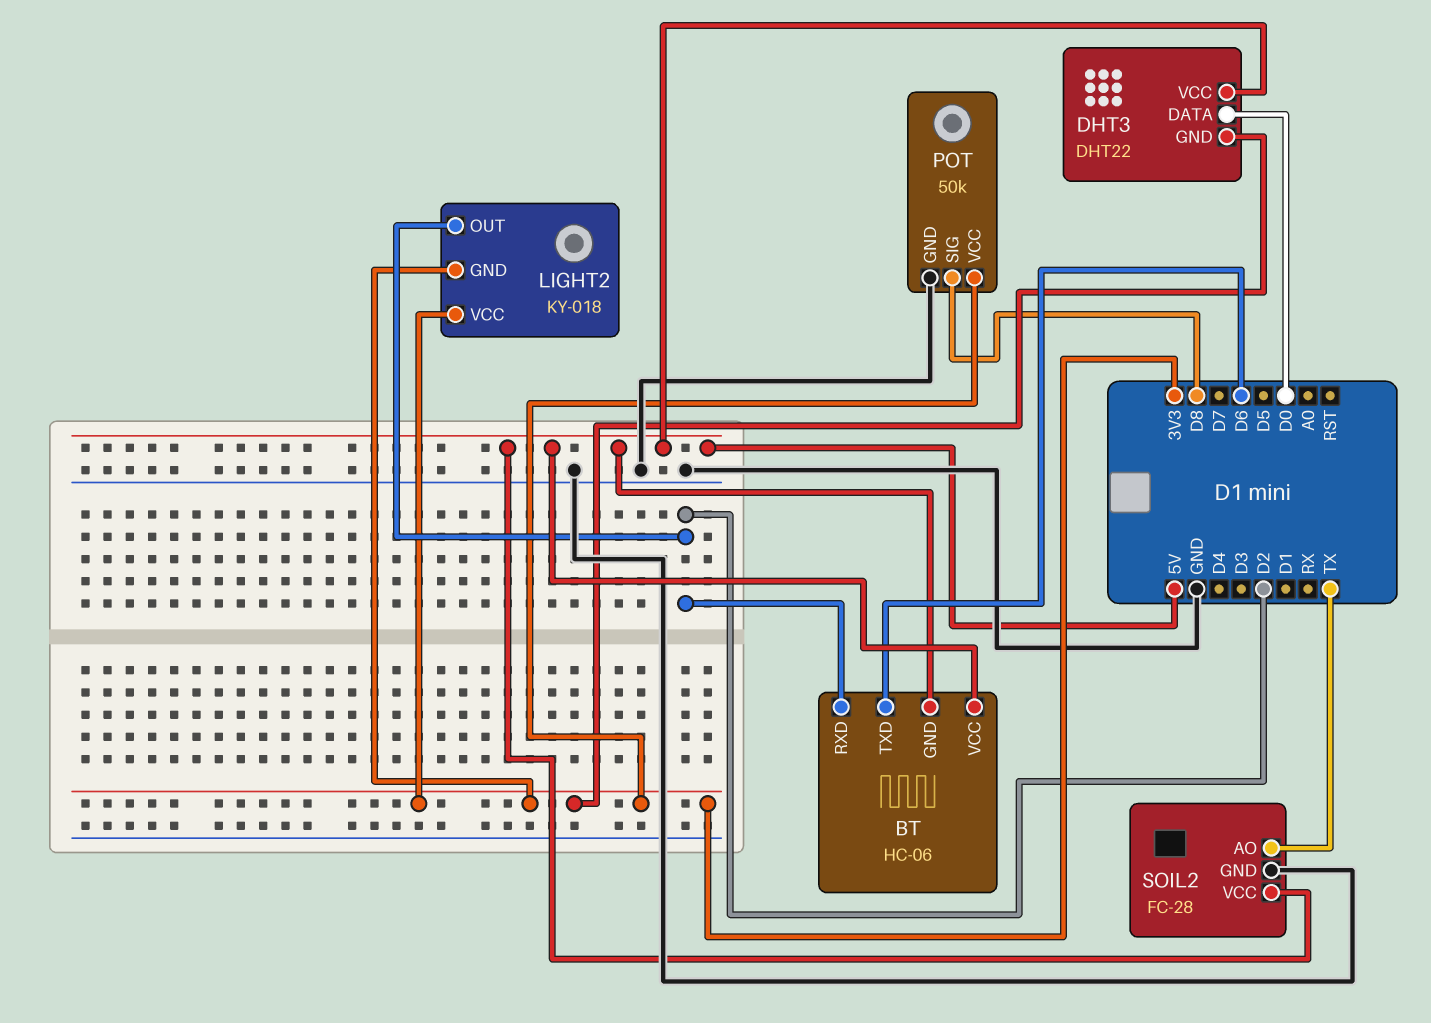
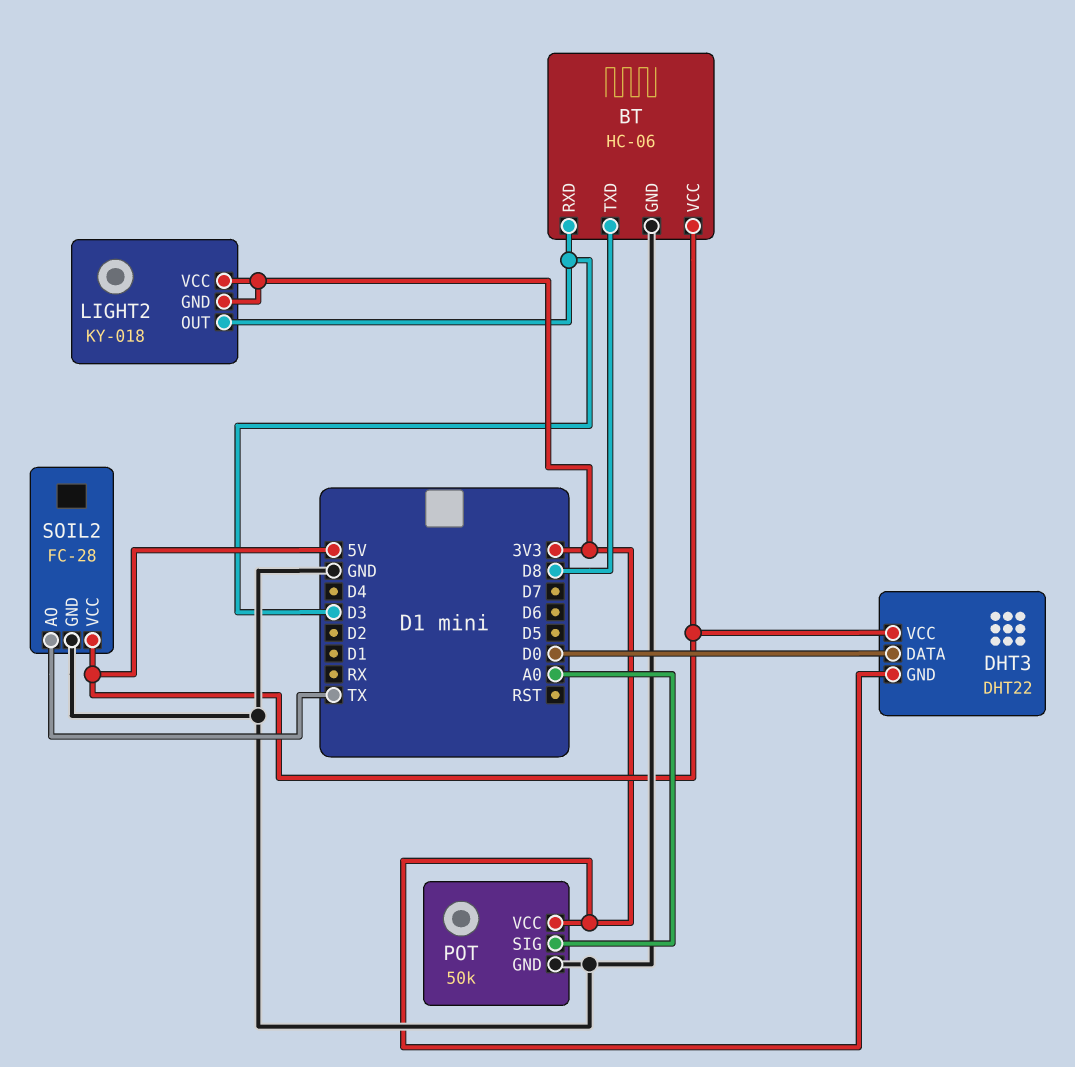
BT pin GND: 5V -> GND
BT pin RXD: D2 -> D3
BT pin TXD: D6 -> D8
LIGHT2 pin OUT: D2 -> D3
POT pin SIG: D8 -> A0

